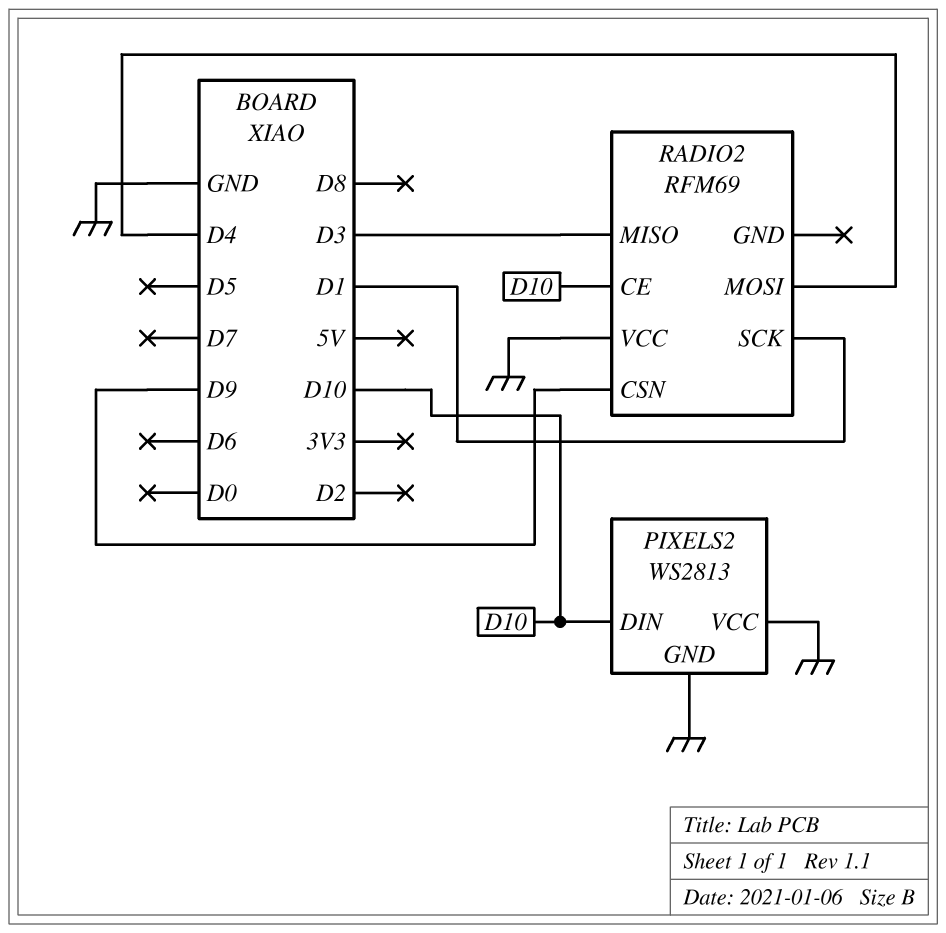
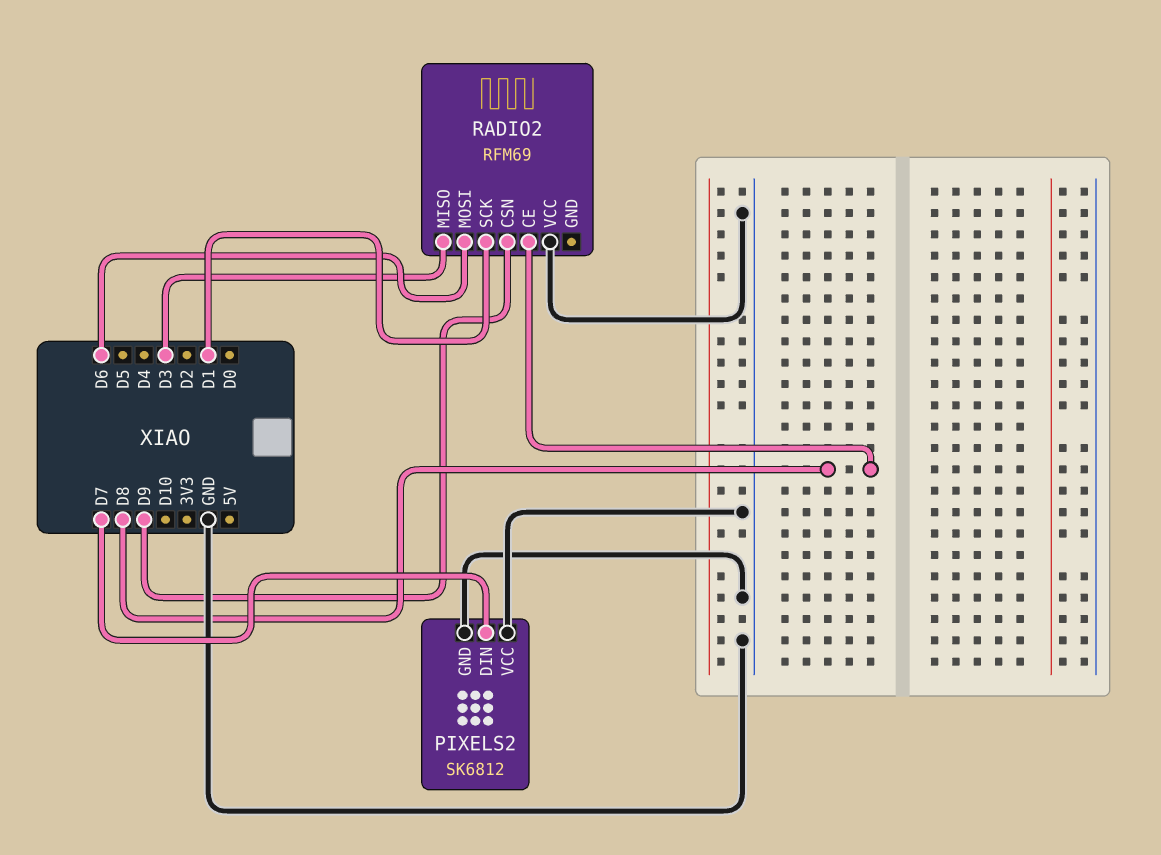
PIXELS2: WS2813 -> SK6812
PIXELS2 pin DIN: D10 -> D7
RADIO2 pin CE: D10 -> D8
RADIO2 pin MOSI: D4 -> D6

